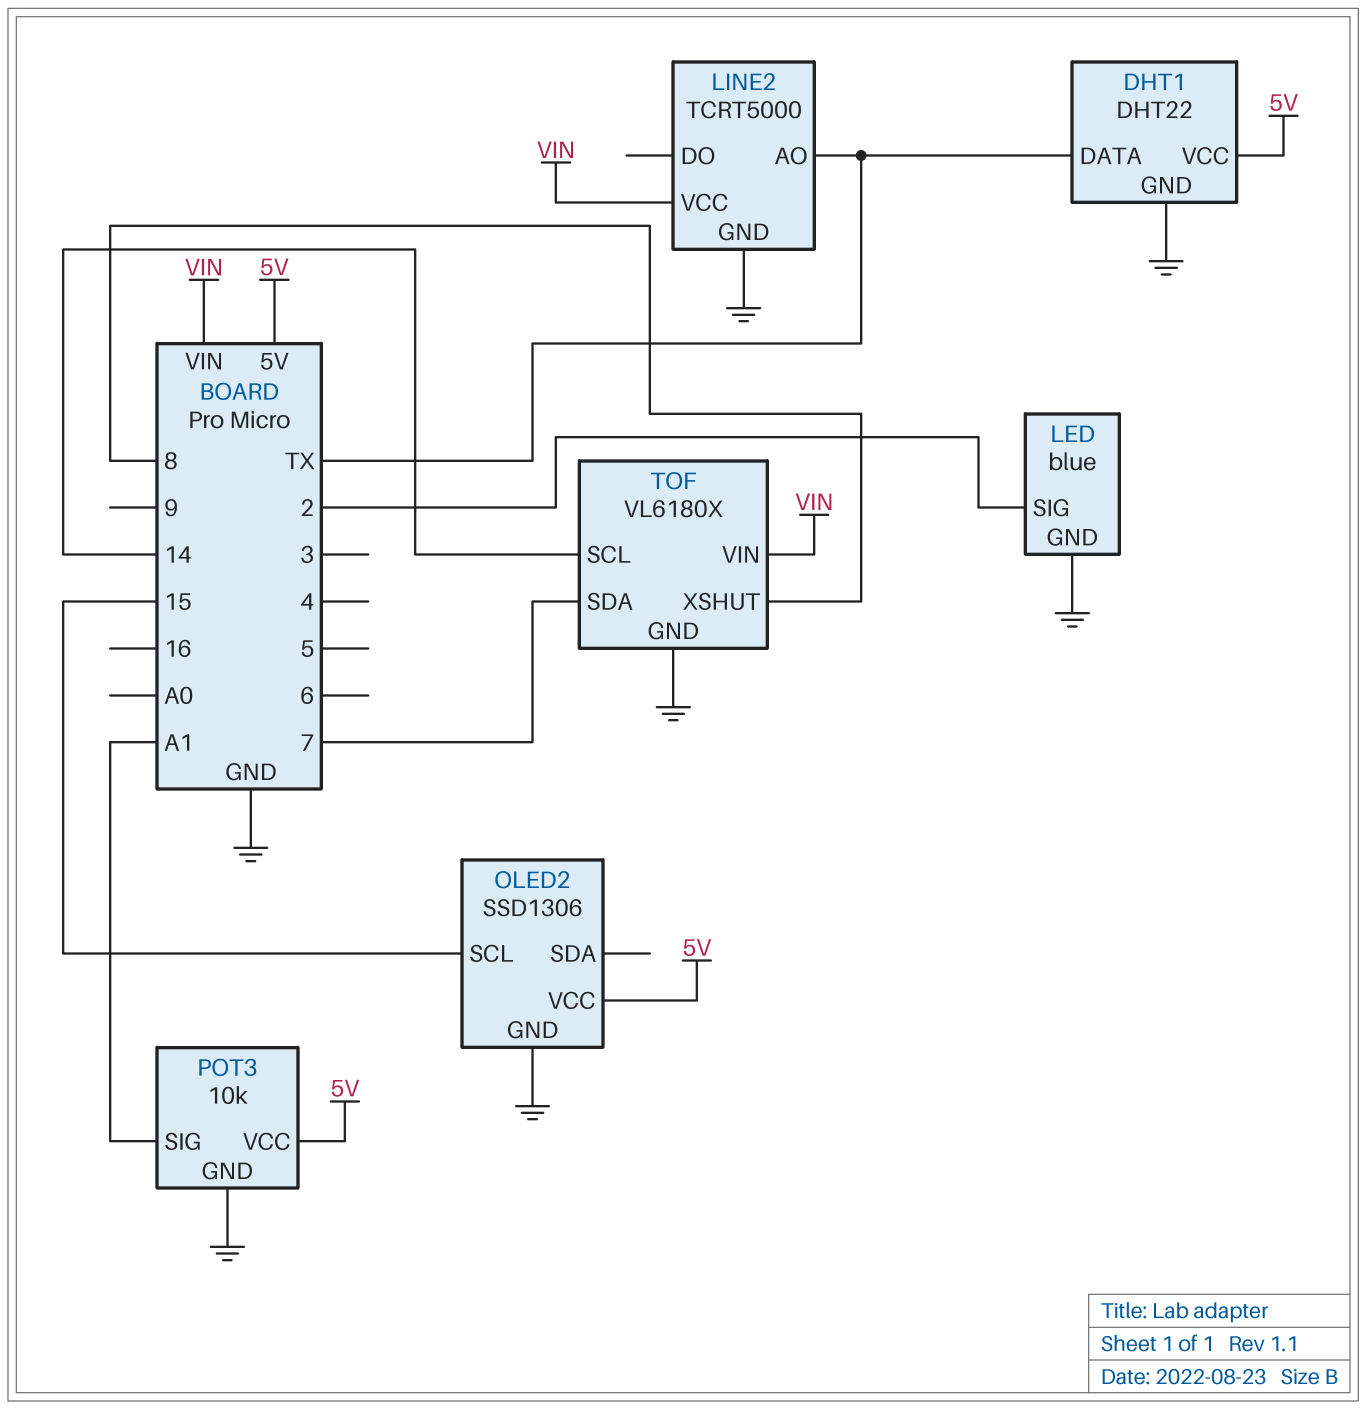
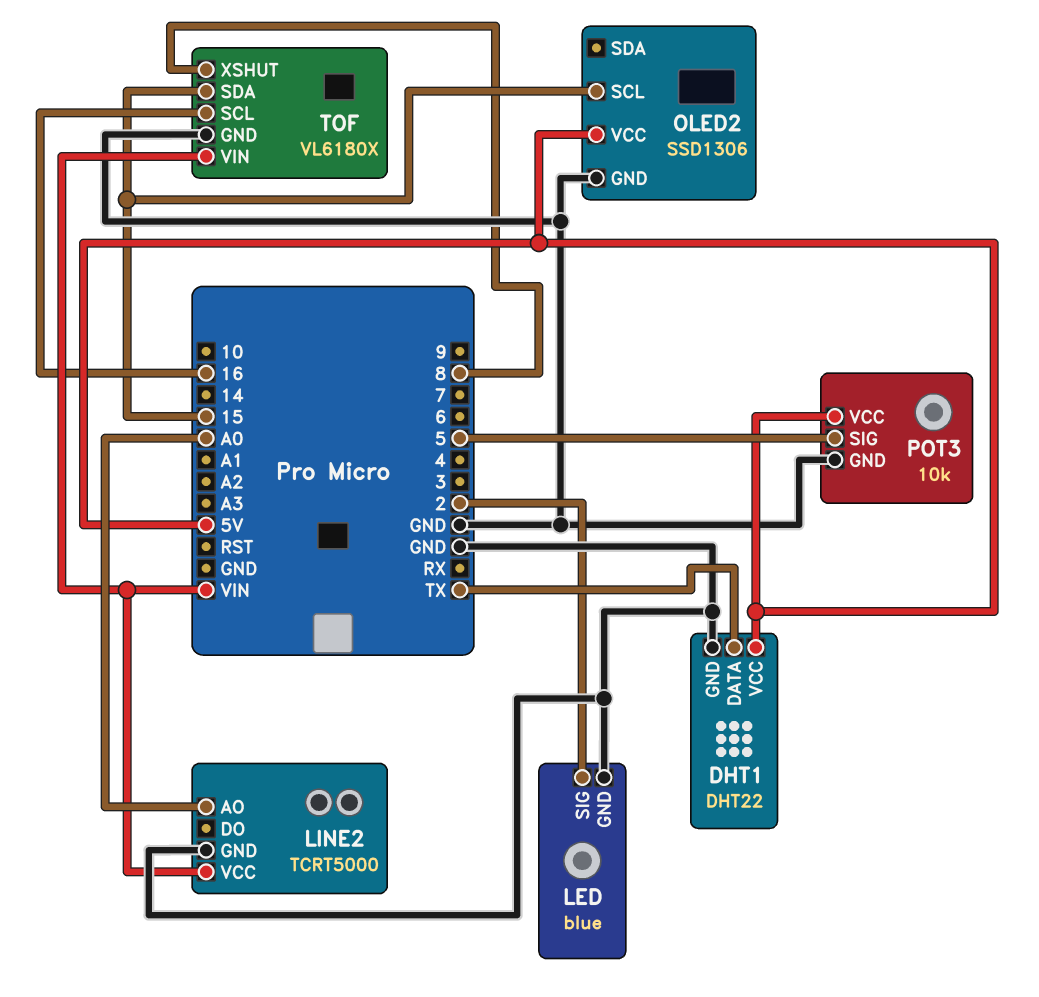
LINE2 pin AO: TX -> A0
POT3 pin SIG: A1 -> 5
TOF pin SCL: 14 -> 16
TOF pin SDA: 7 -> 15

